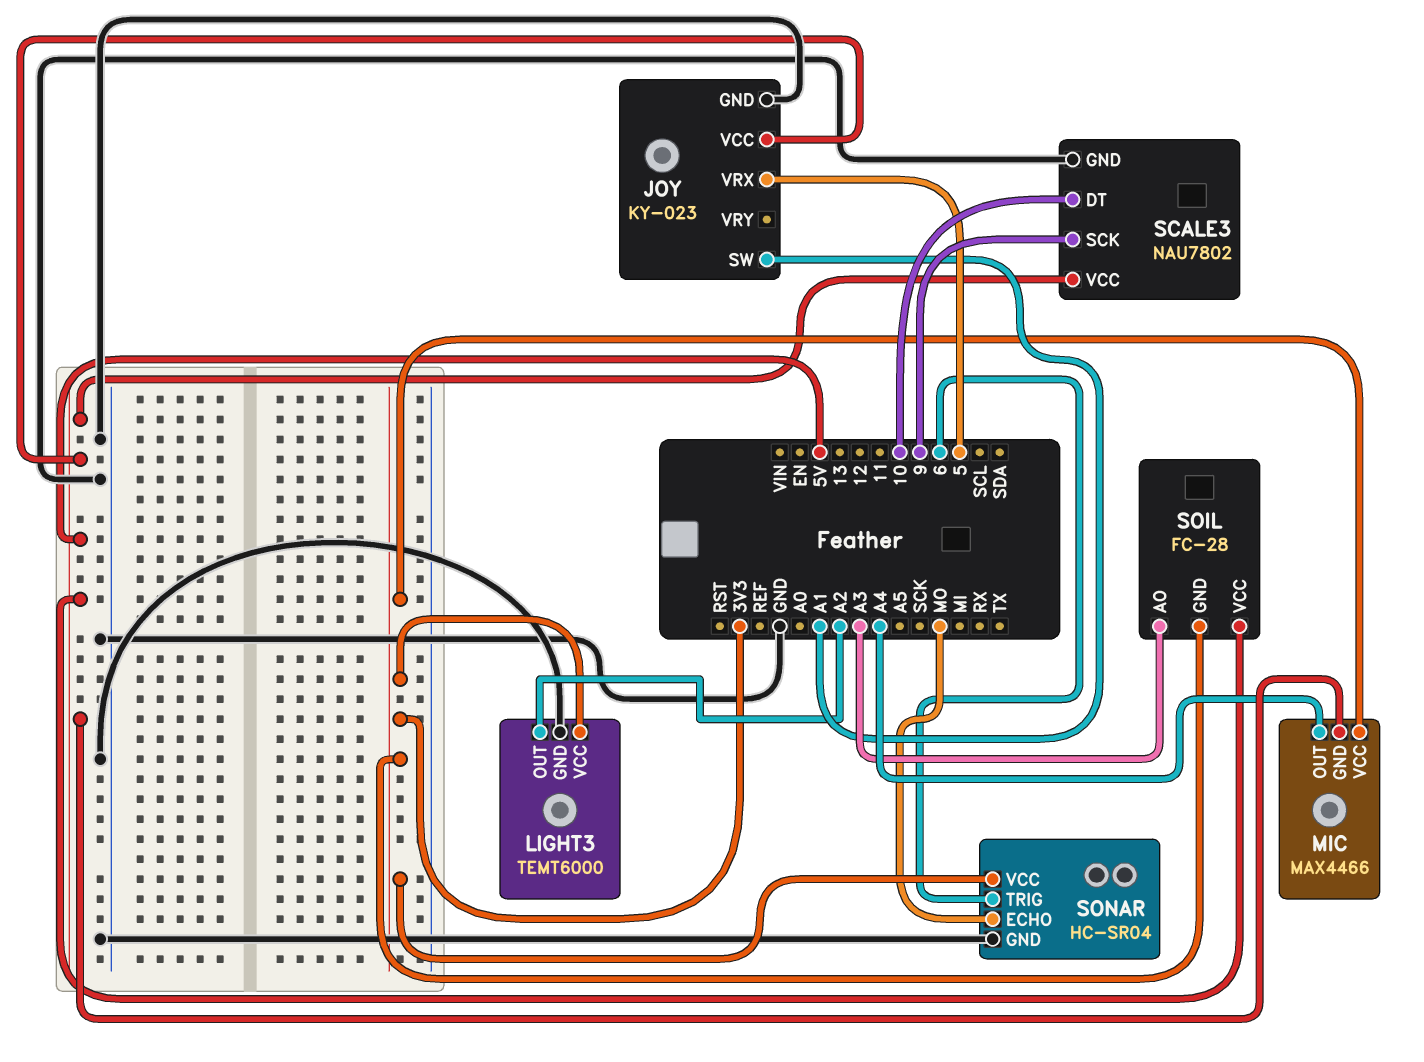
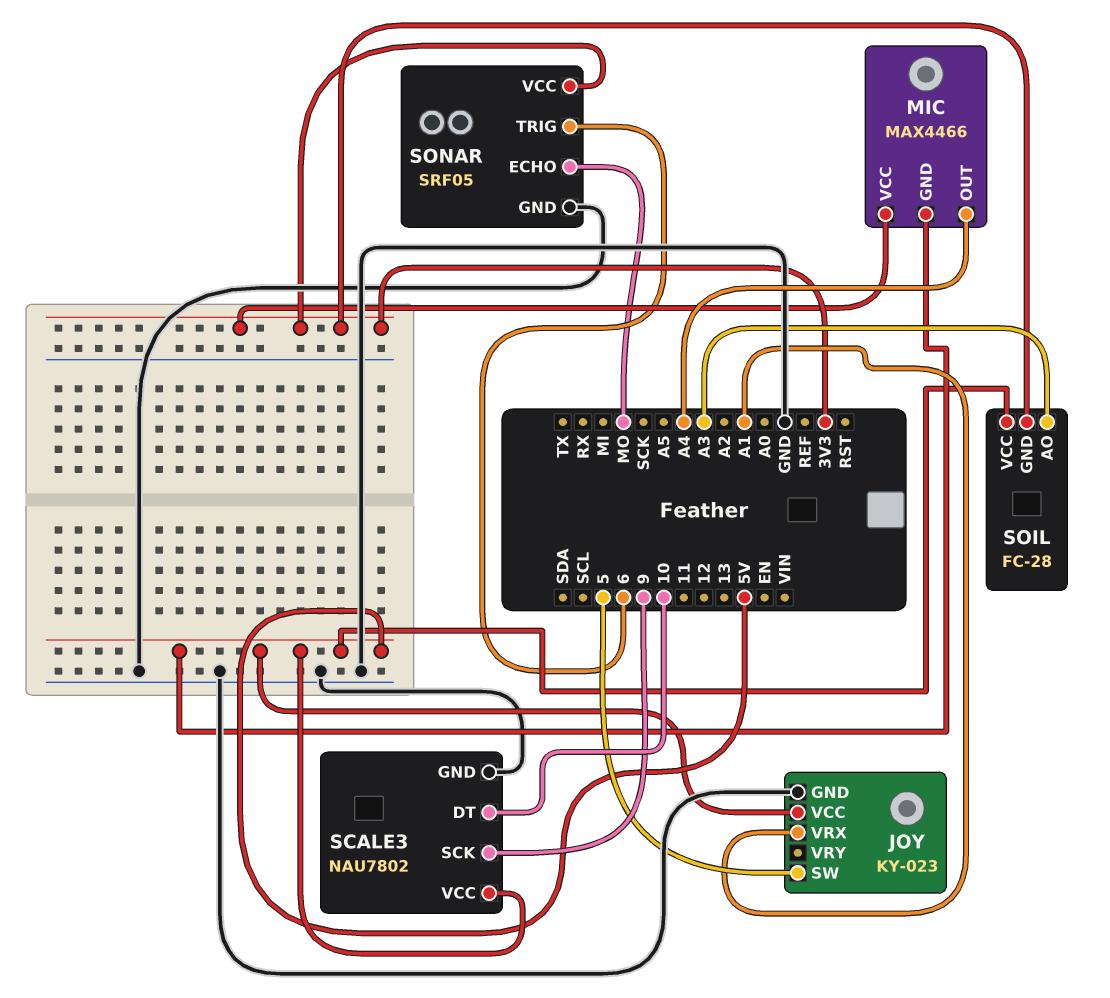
JOY pin SW: A1 -> 5
JOY pin VRX: 5 -> A1
LIGHT3: TEMT6000 -> none
LIGHT3 pin GND: GND -> none
LIGHT3 pin OUT: A2 -> none
LIGHT3 pin VCC: 3V3 -> none
SONAR: HC-SR04 -> SRF05

